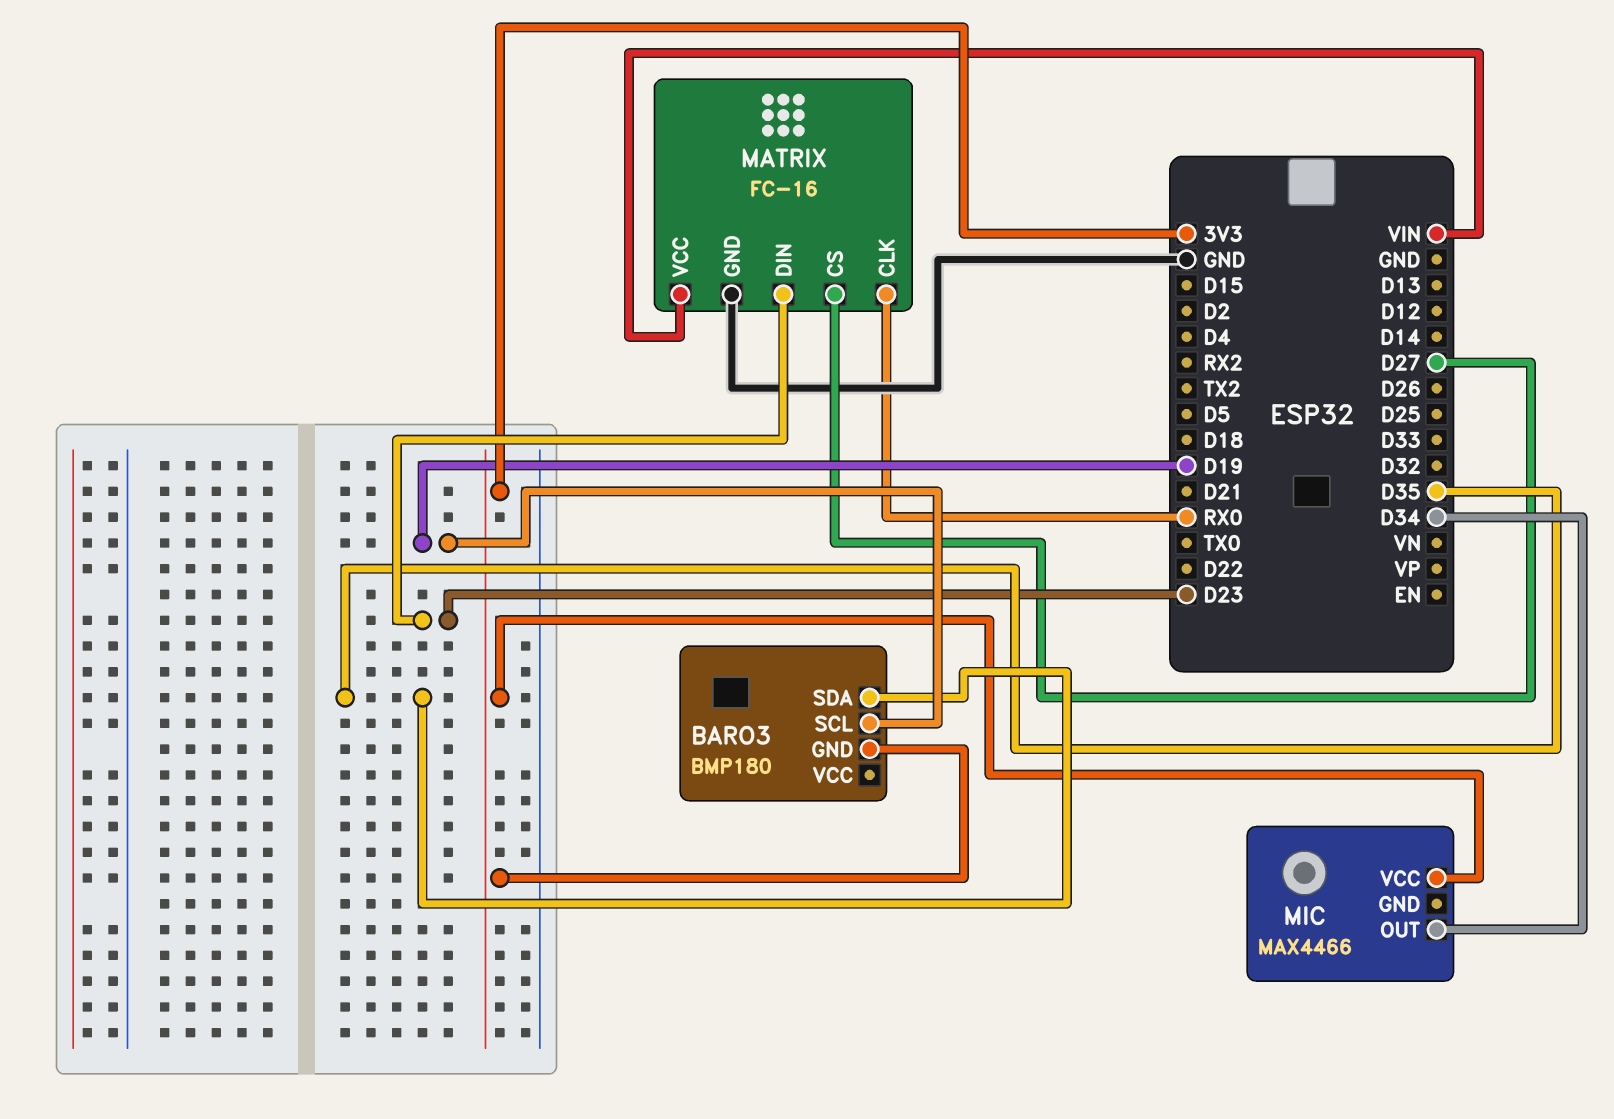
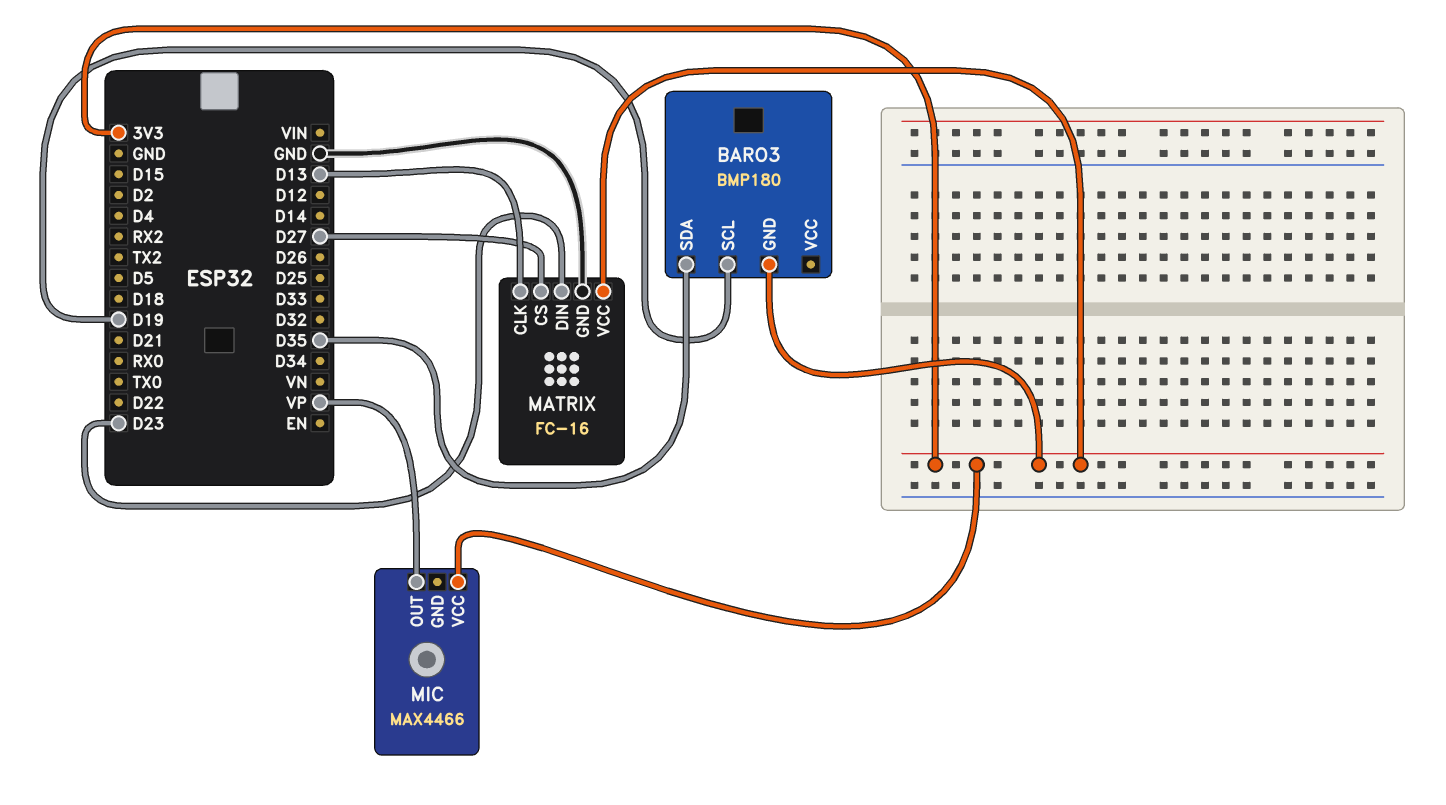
MATRIX pin CLK: RX0 -> D13
MATRIX pin VCC: VIN -> 3V3
MIC pin OUT: D34 -> VP

